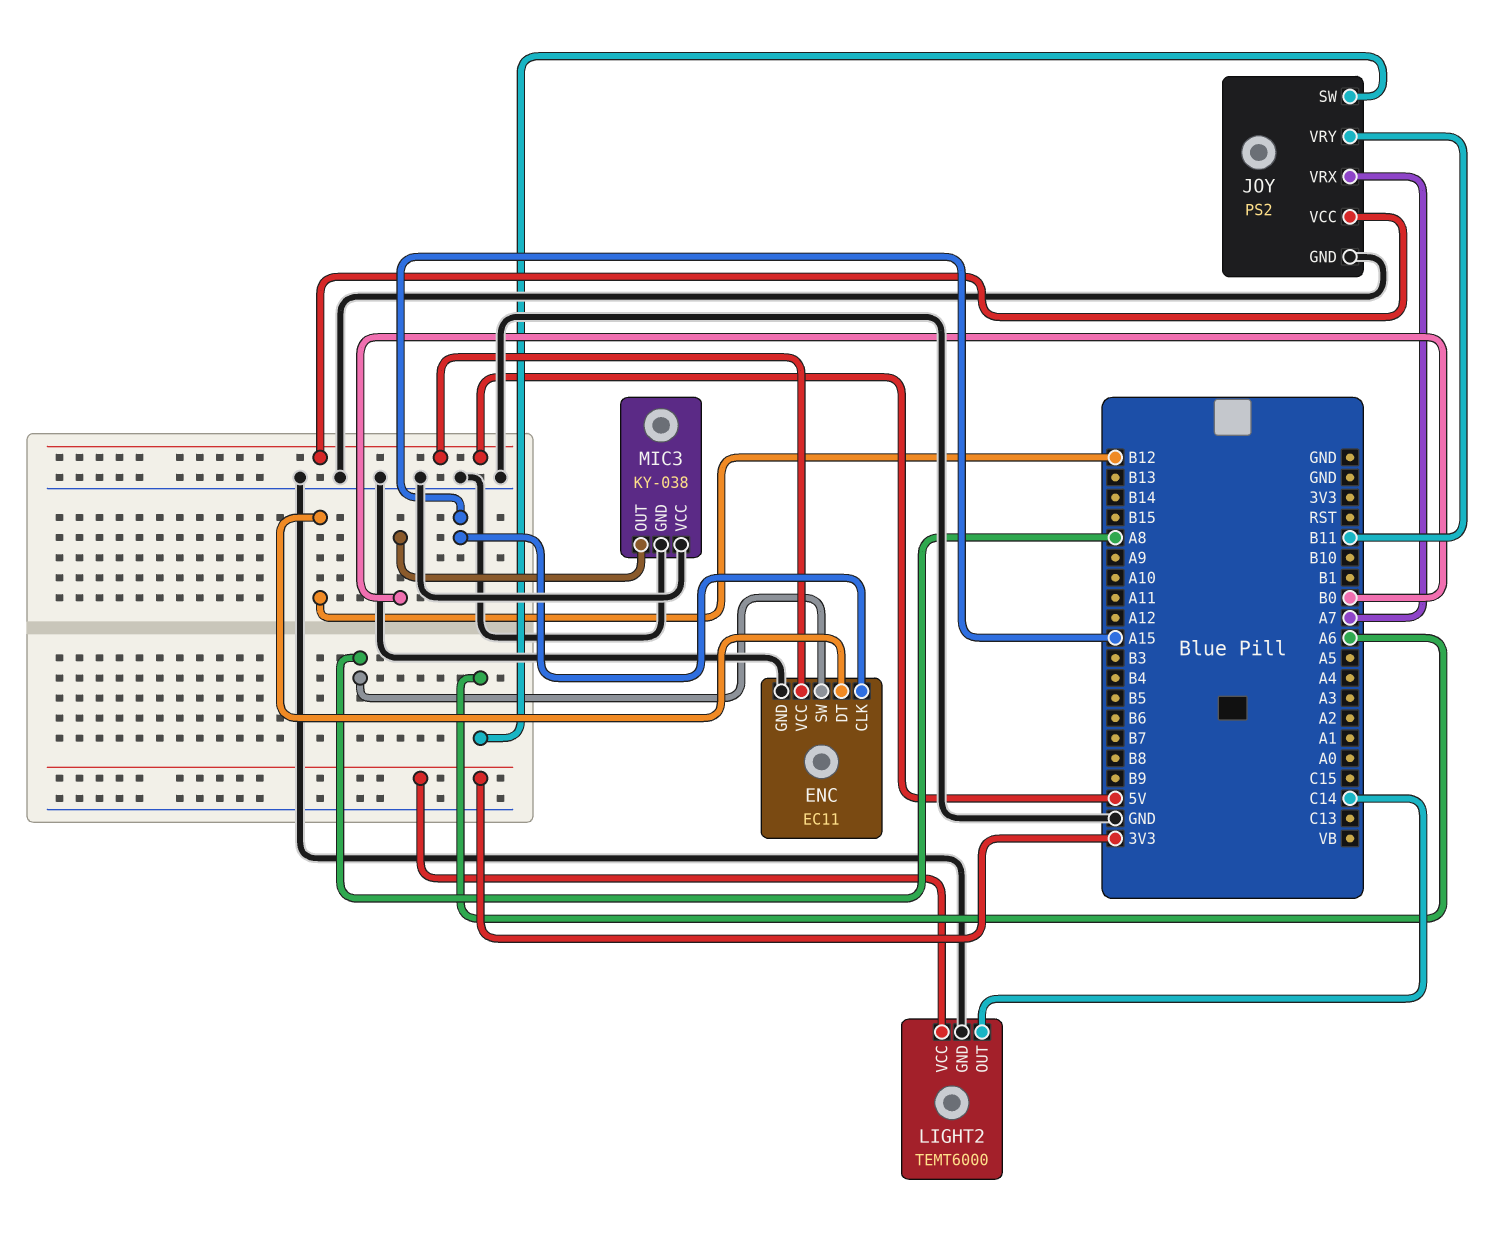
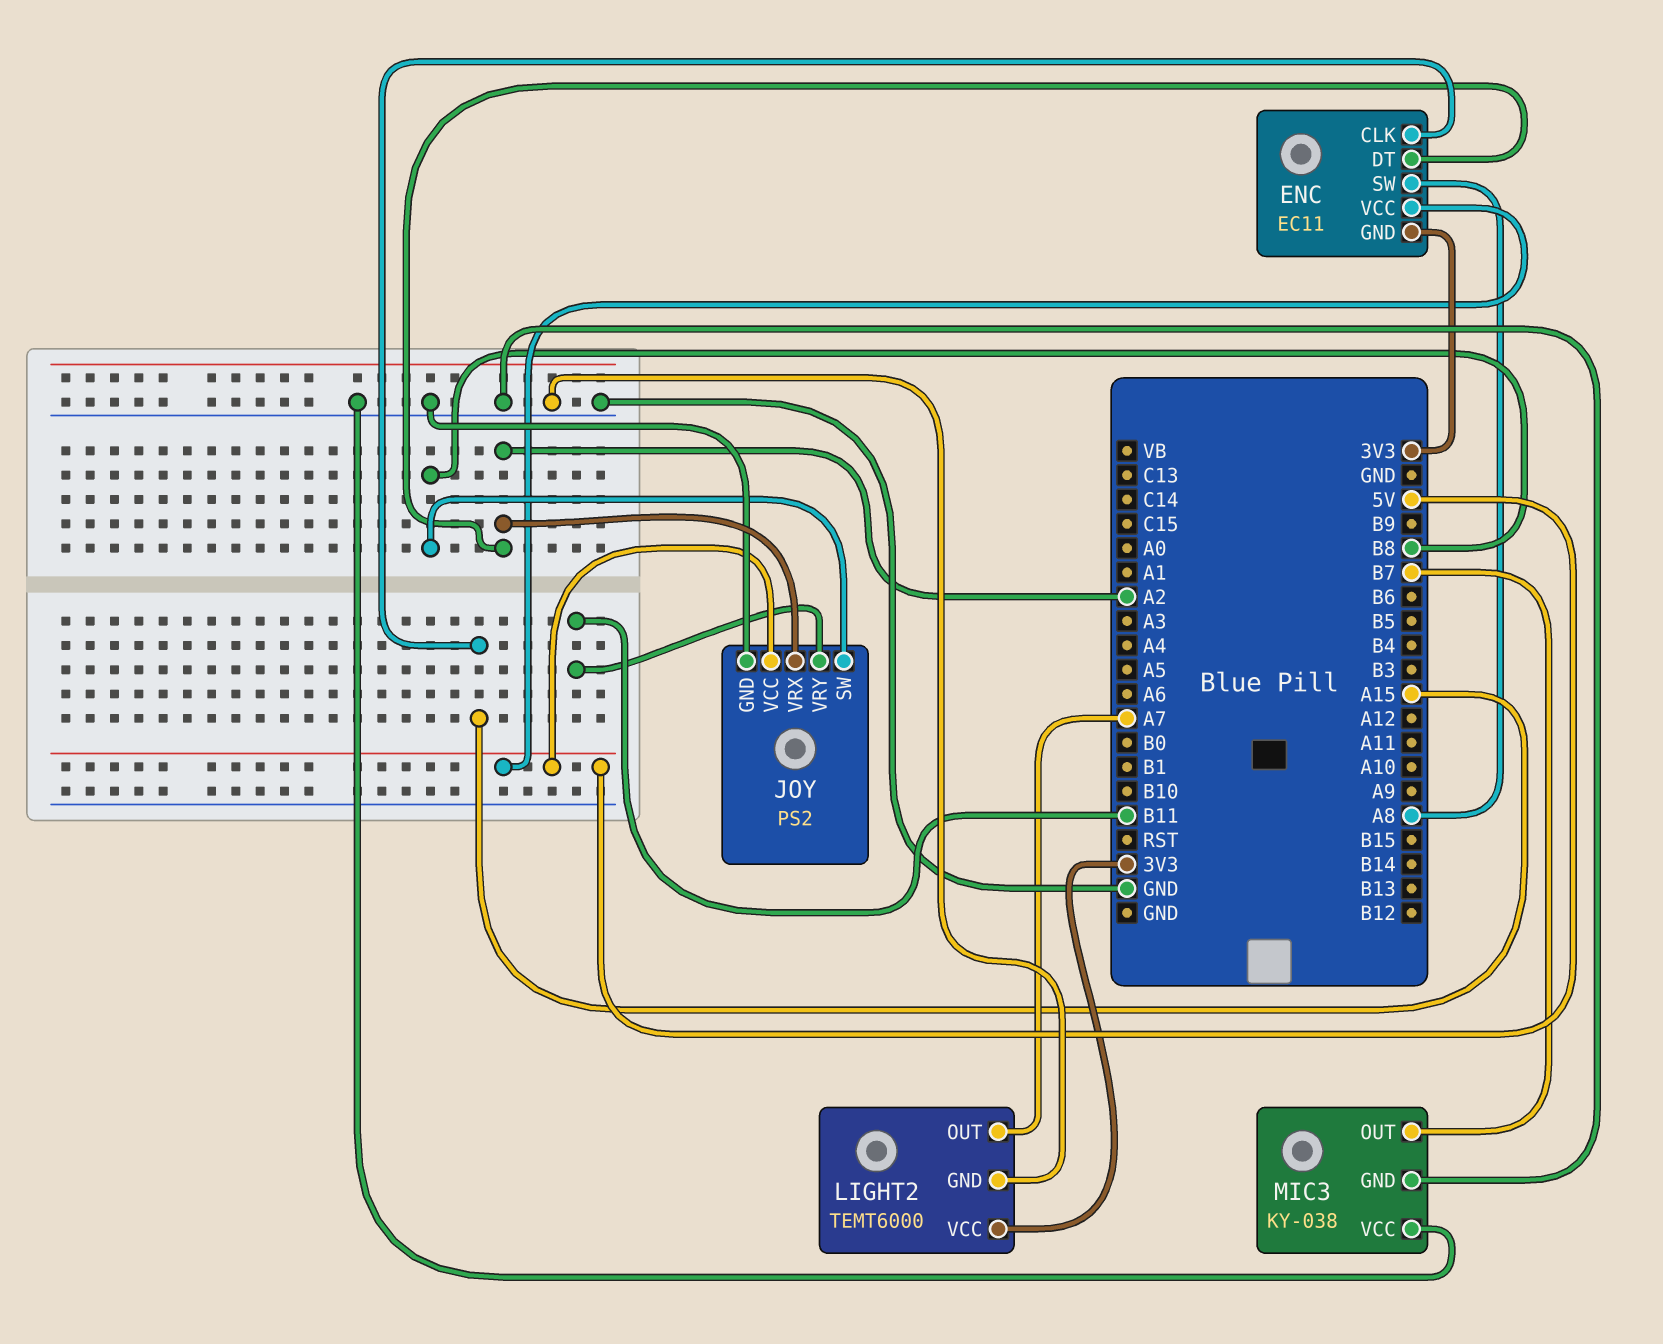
ENC pin DT: B12 -> A2
ENC pin GND: GND -> 3V3
JOY pin SW: A6 -> B8
JOY pin VRX: A7 -> A2
LIGHT2 pin OUT: C14 -> A7
MIC3 pin OUT: B0 -> B7

